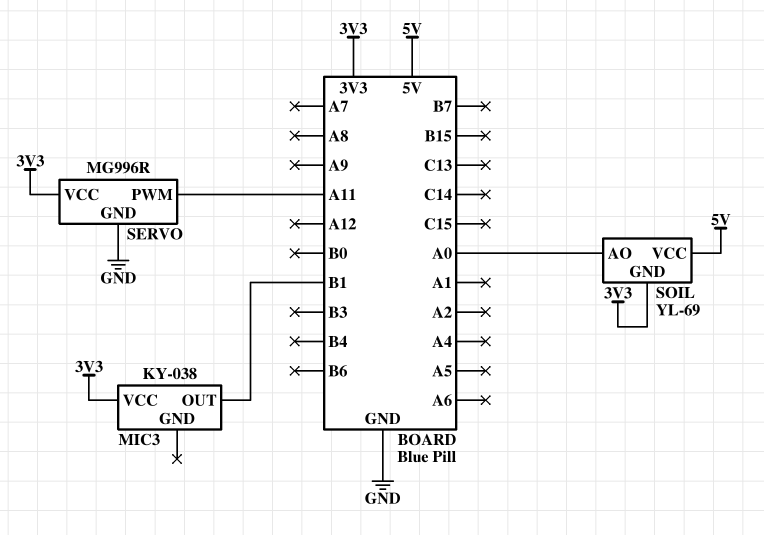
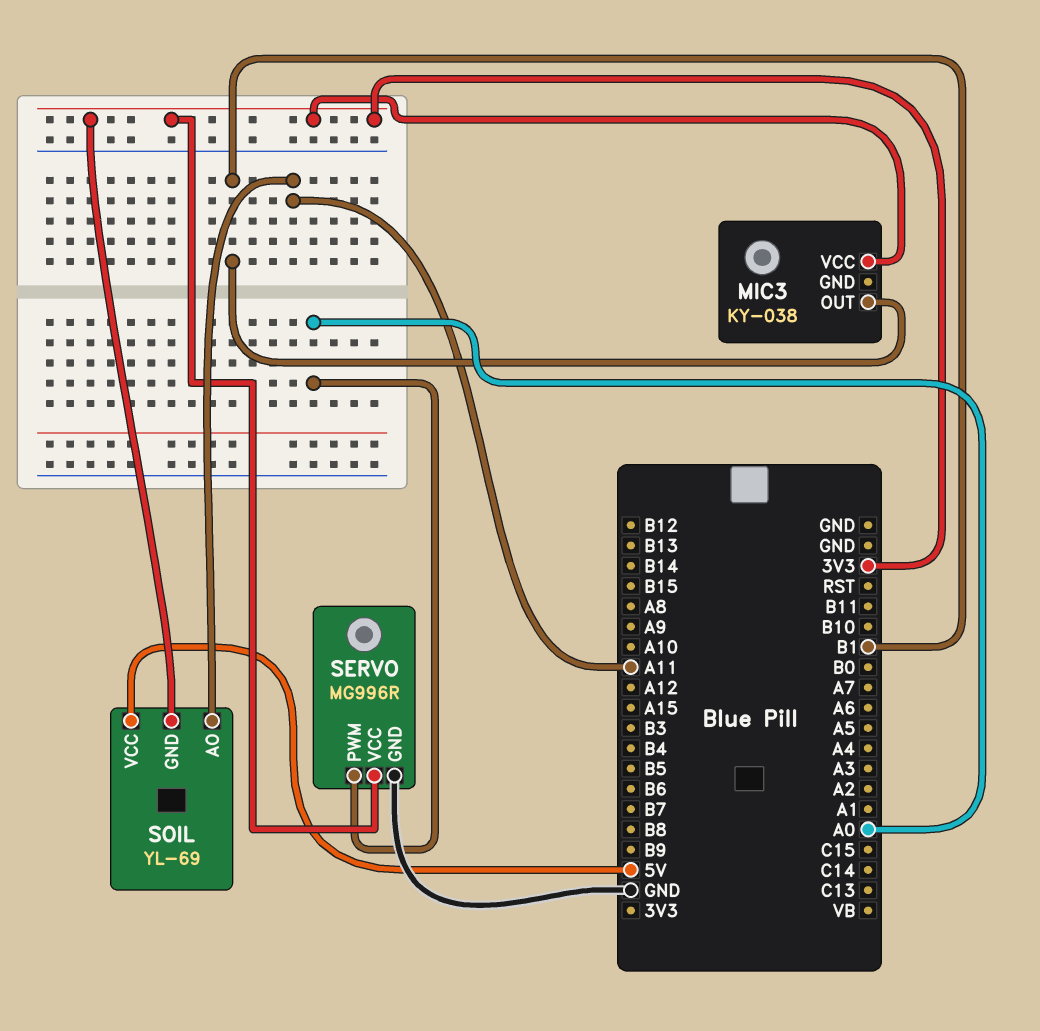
SERVO pin PWM: A11 -> A0
SOIL pin AO: A0 -> A11

